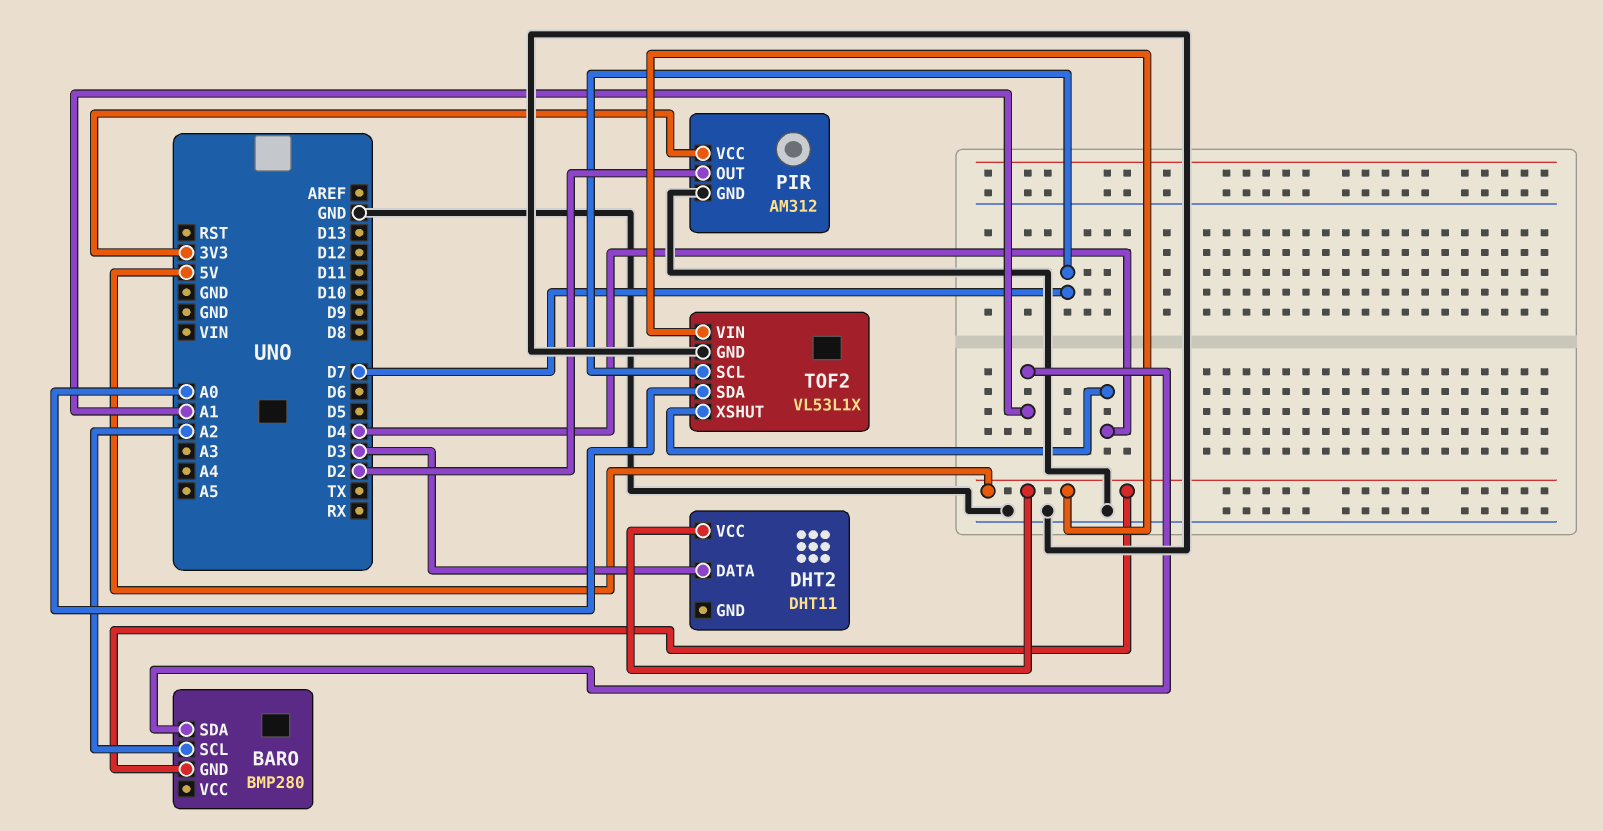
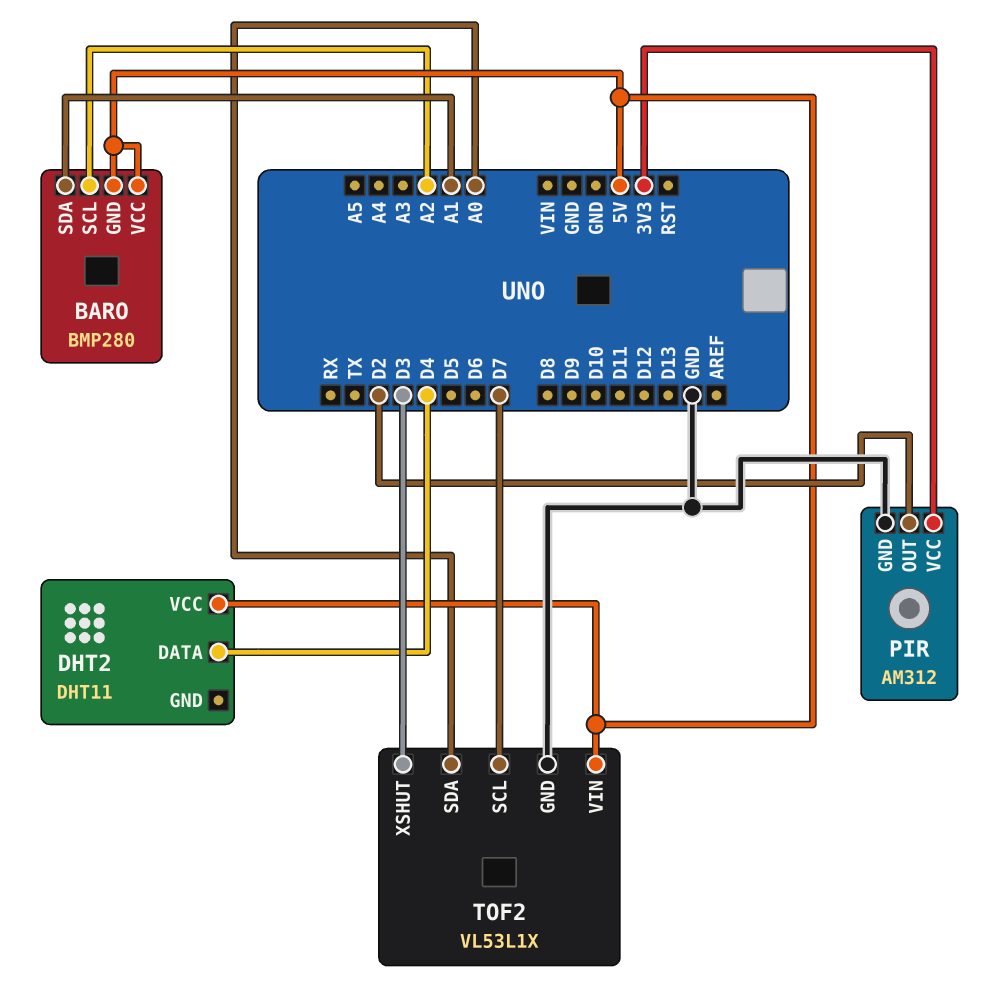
BARO pin VCC: none -> 5V
DHT2 pin DATA: D3 -> D4
TOF2 pin XSHUT: D4 -> D3

